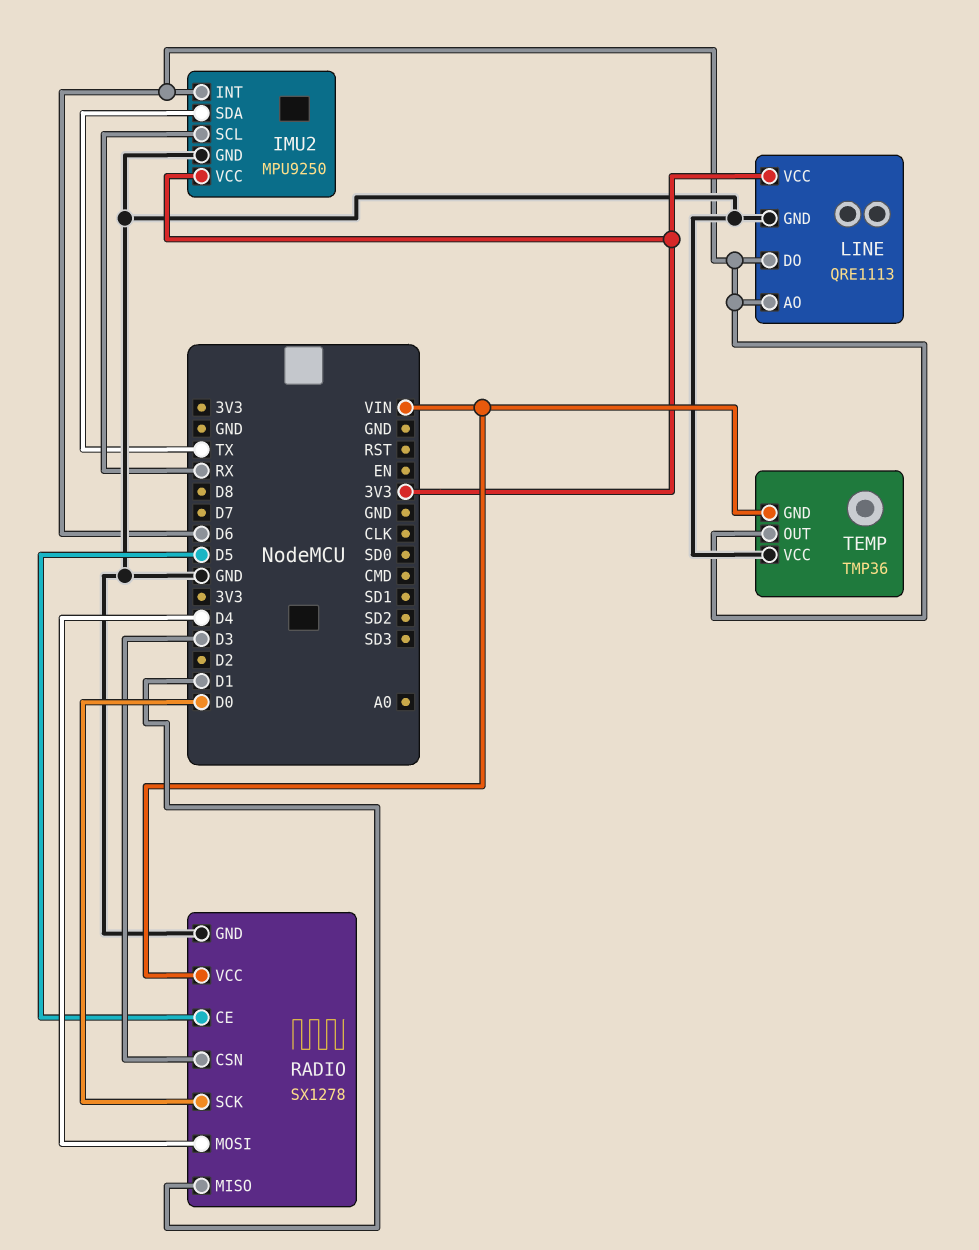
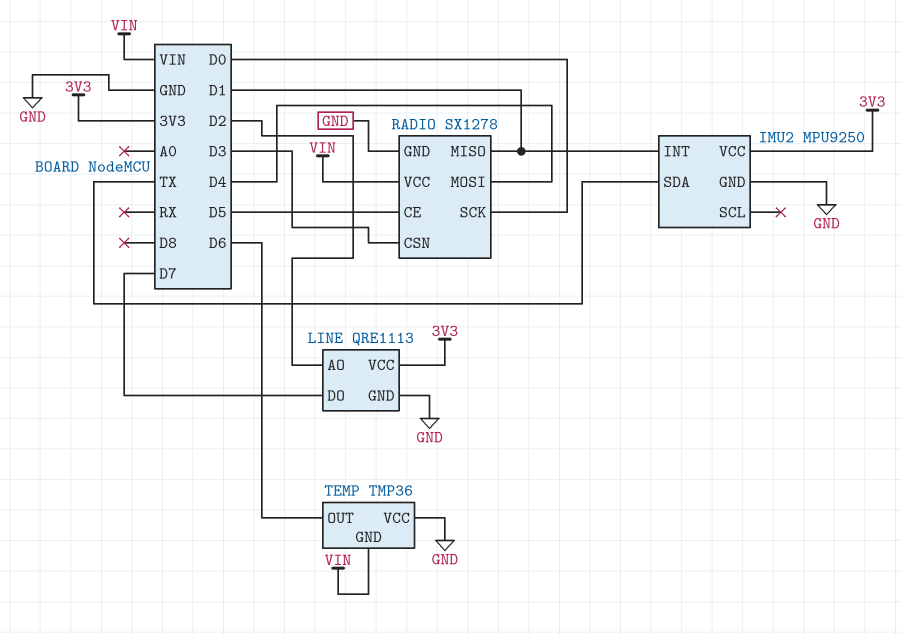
IMU2 pin INT: D6 -> D1
IMU2 pin SCL: RX -> none
LINE pin AO: D6 -> D2
LINE pin DO: D6 -> D7

